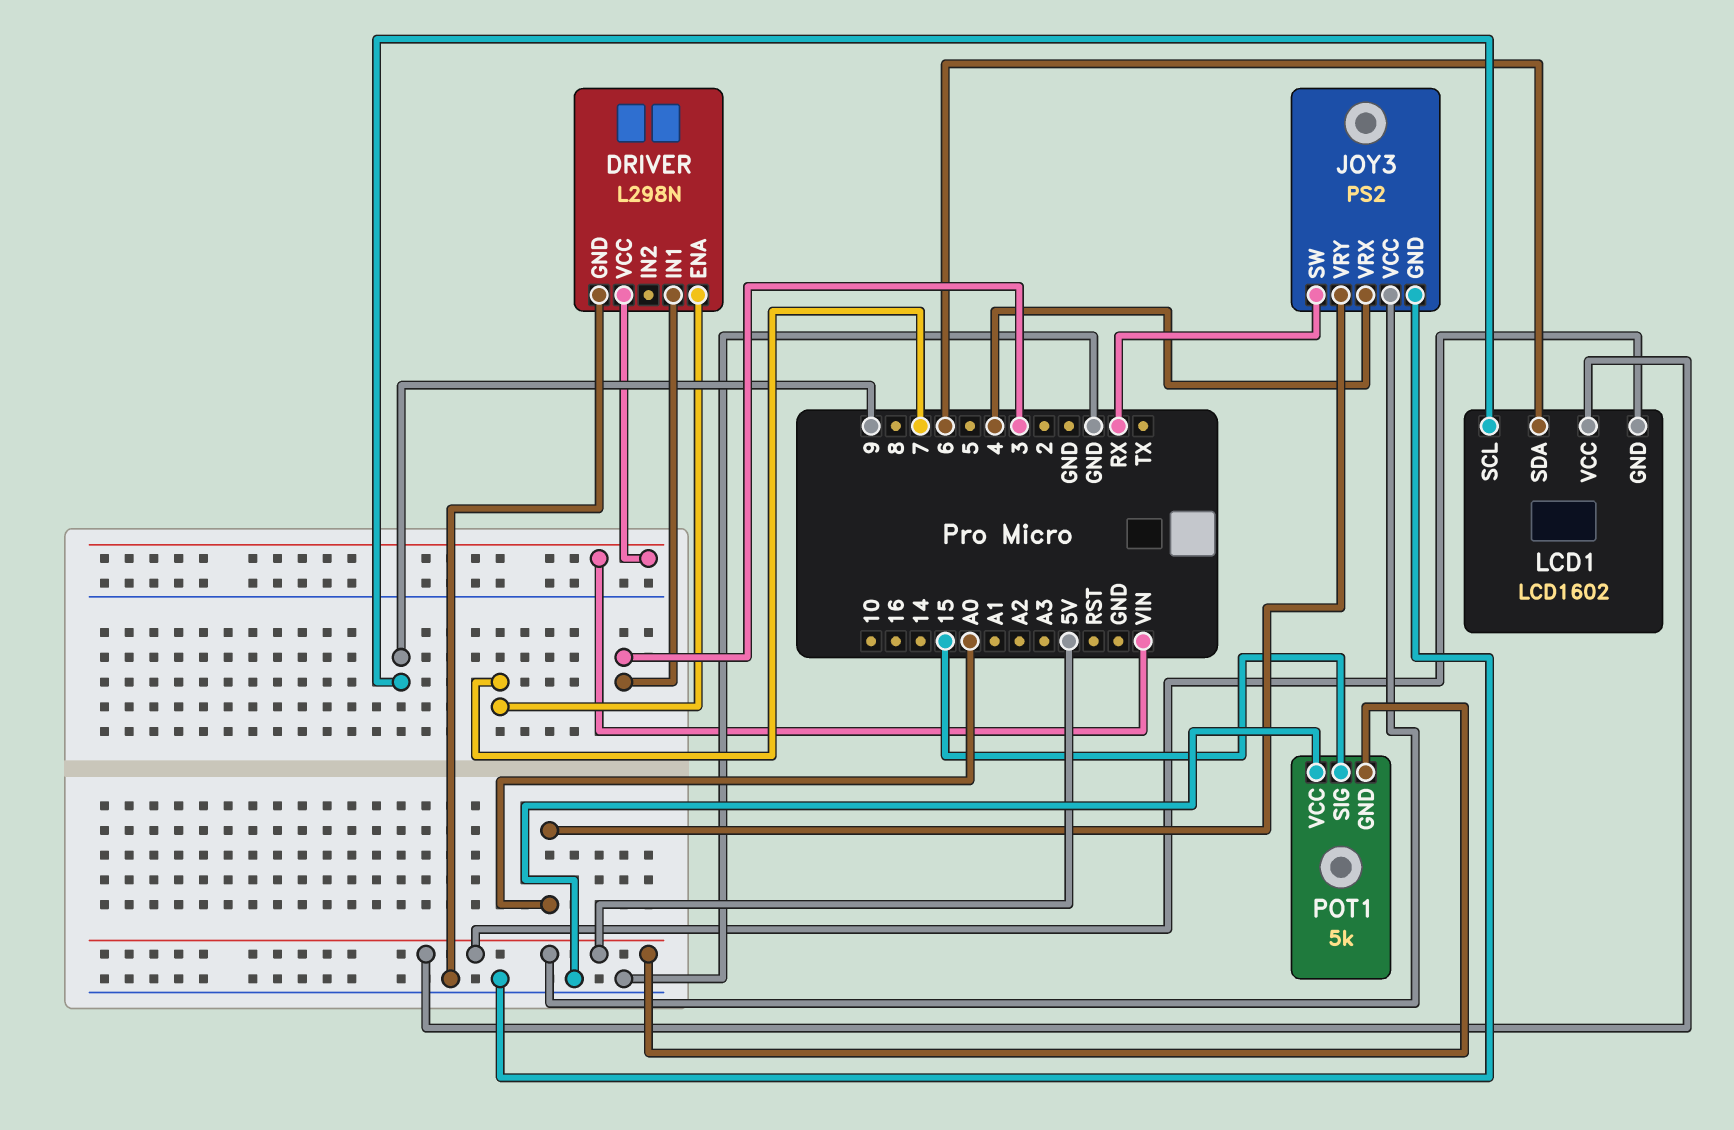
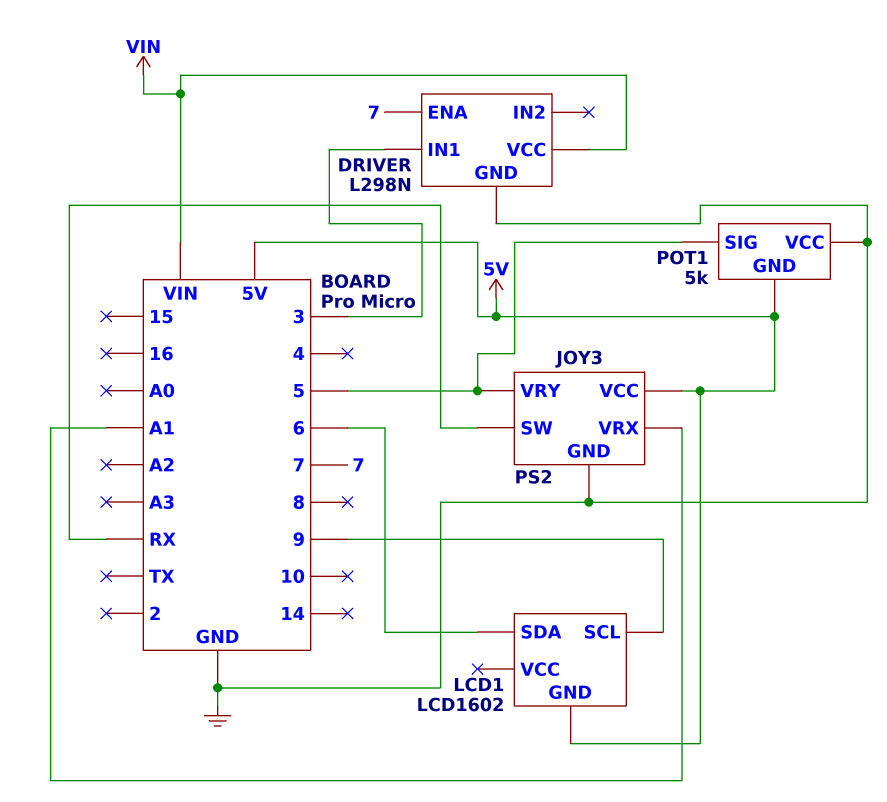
JOY3 pin VRX: 4 -> A1
JOY3 pin VRY: A0 -> 5
LCD1 pin VCC: 5V -> none
POT1 pin SIG: 15 -> 5

